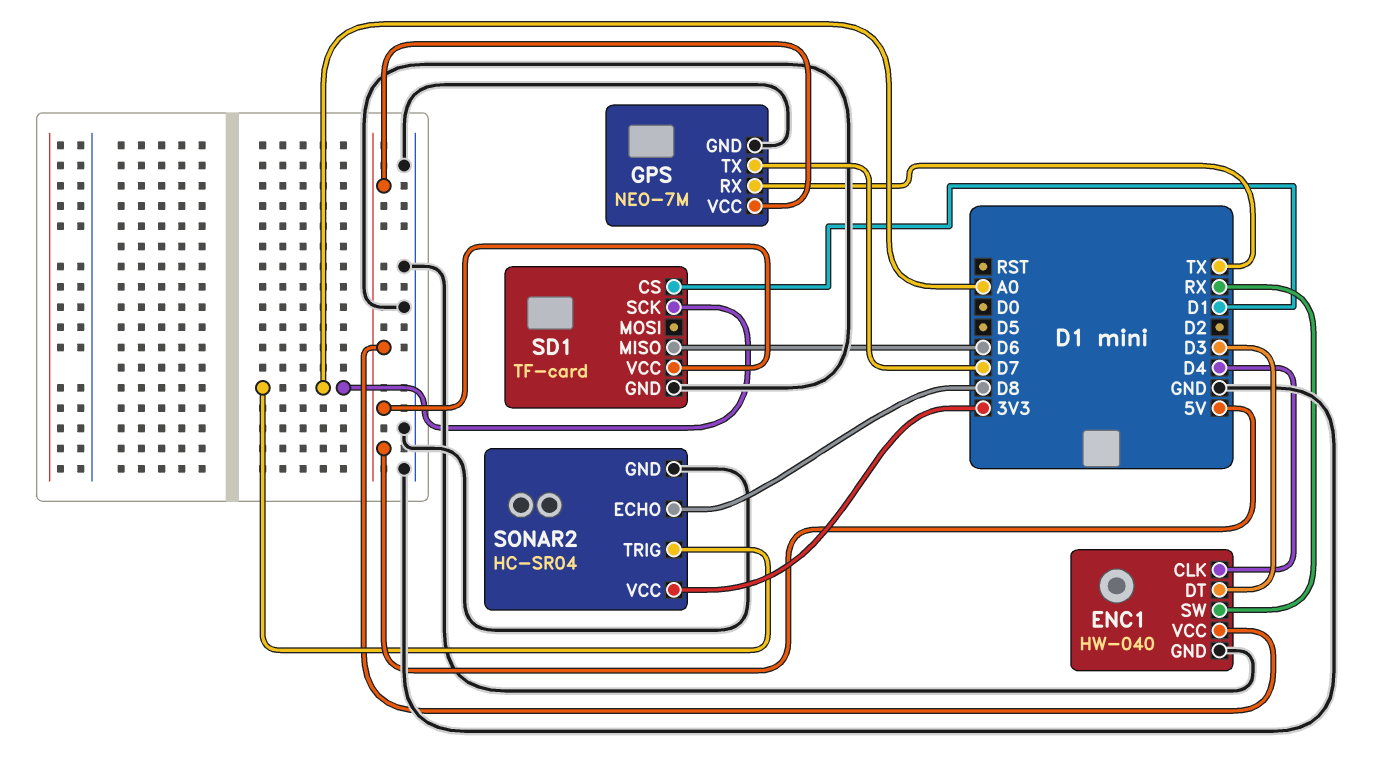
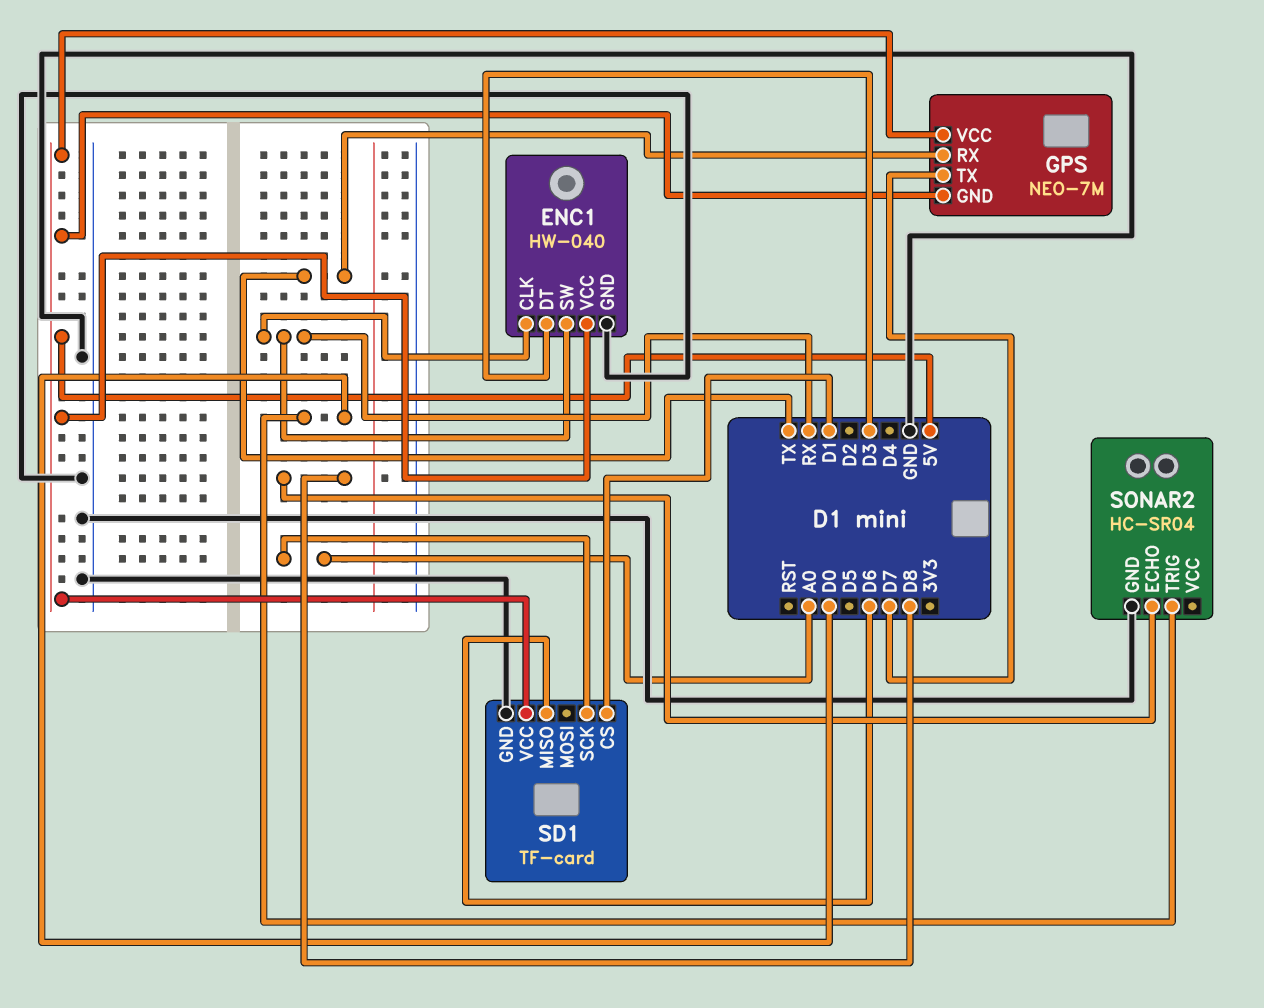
ENC1 pin CLK: D4 -> RX
GPS pin GND: GND -> 5V
SONAR2 pin TRIG: A0 -> D0
SONAR2 pin VCC: 3V3 -> none

